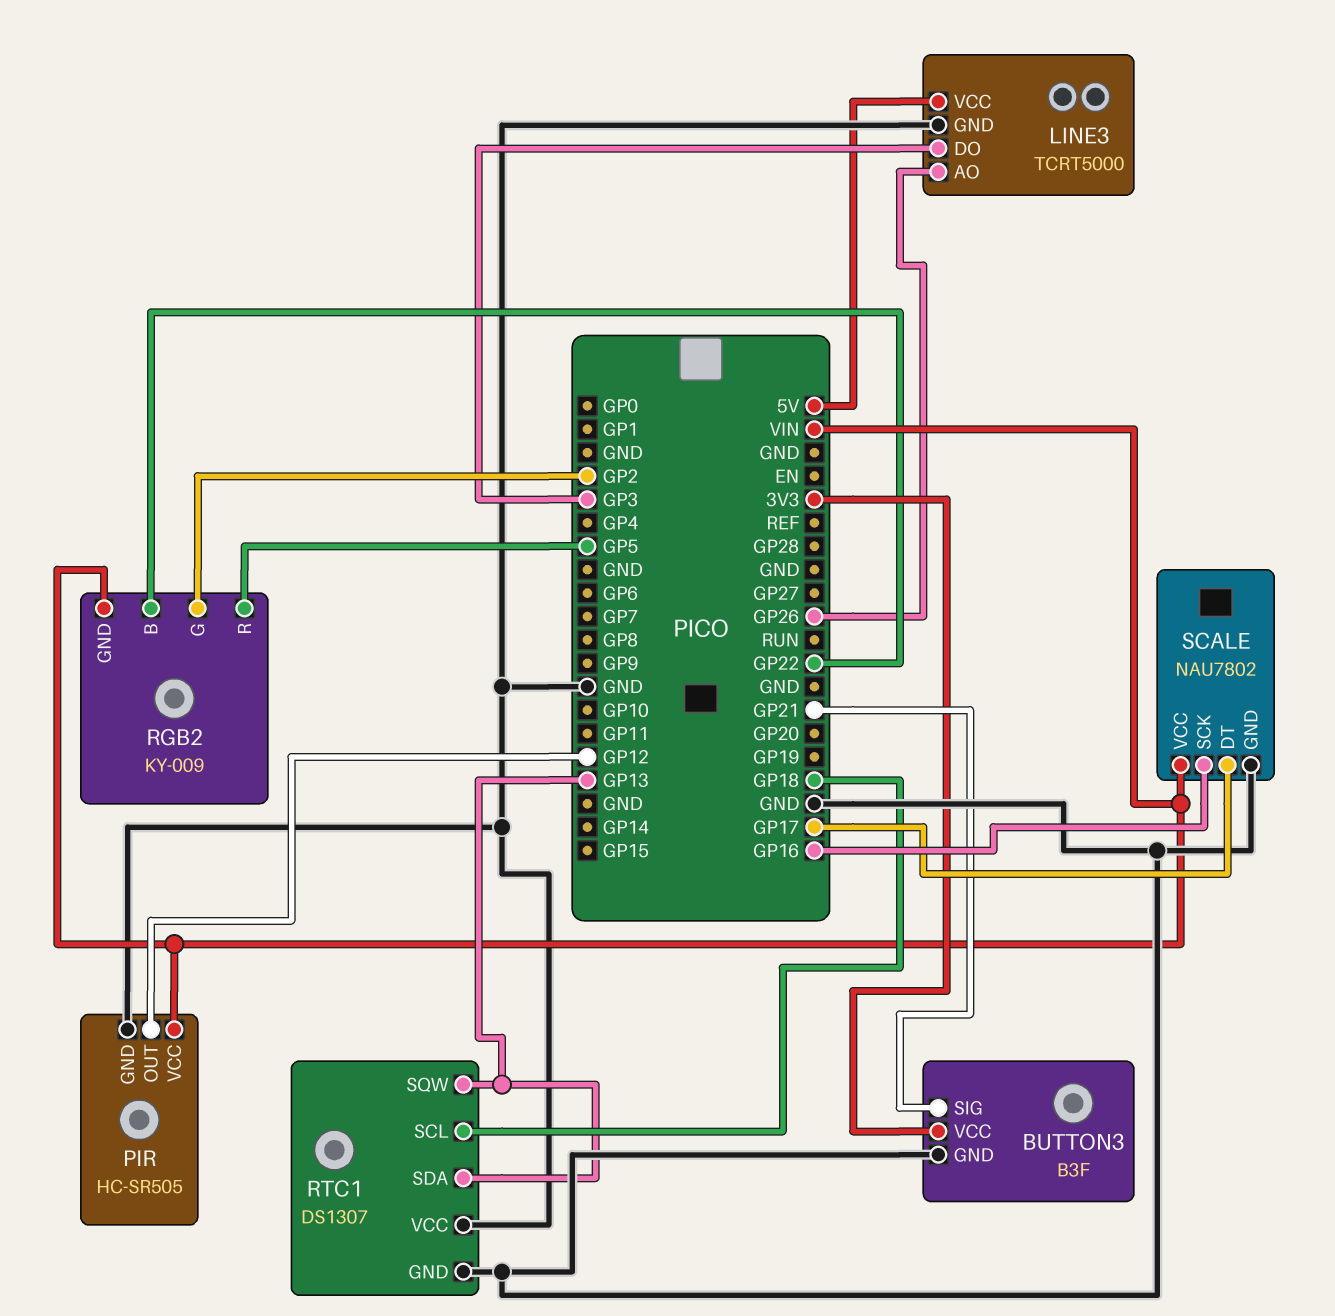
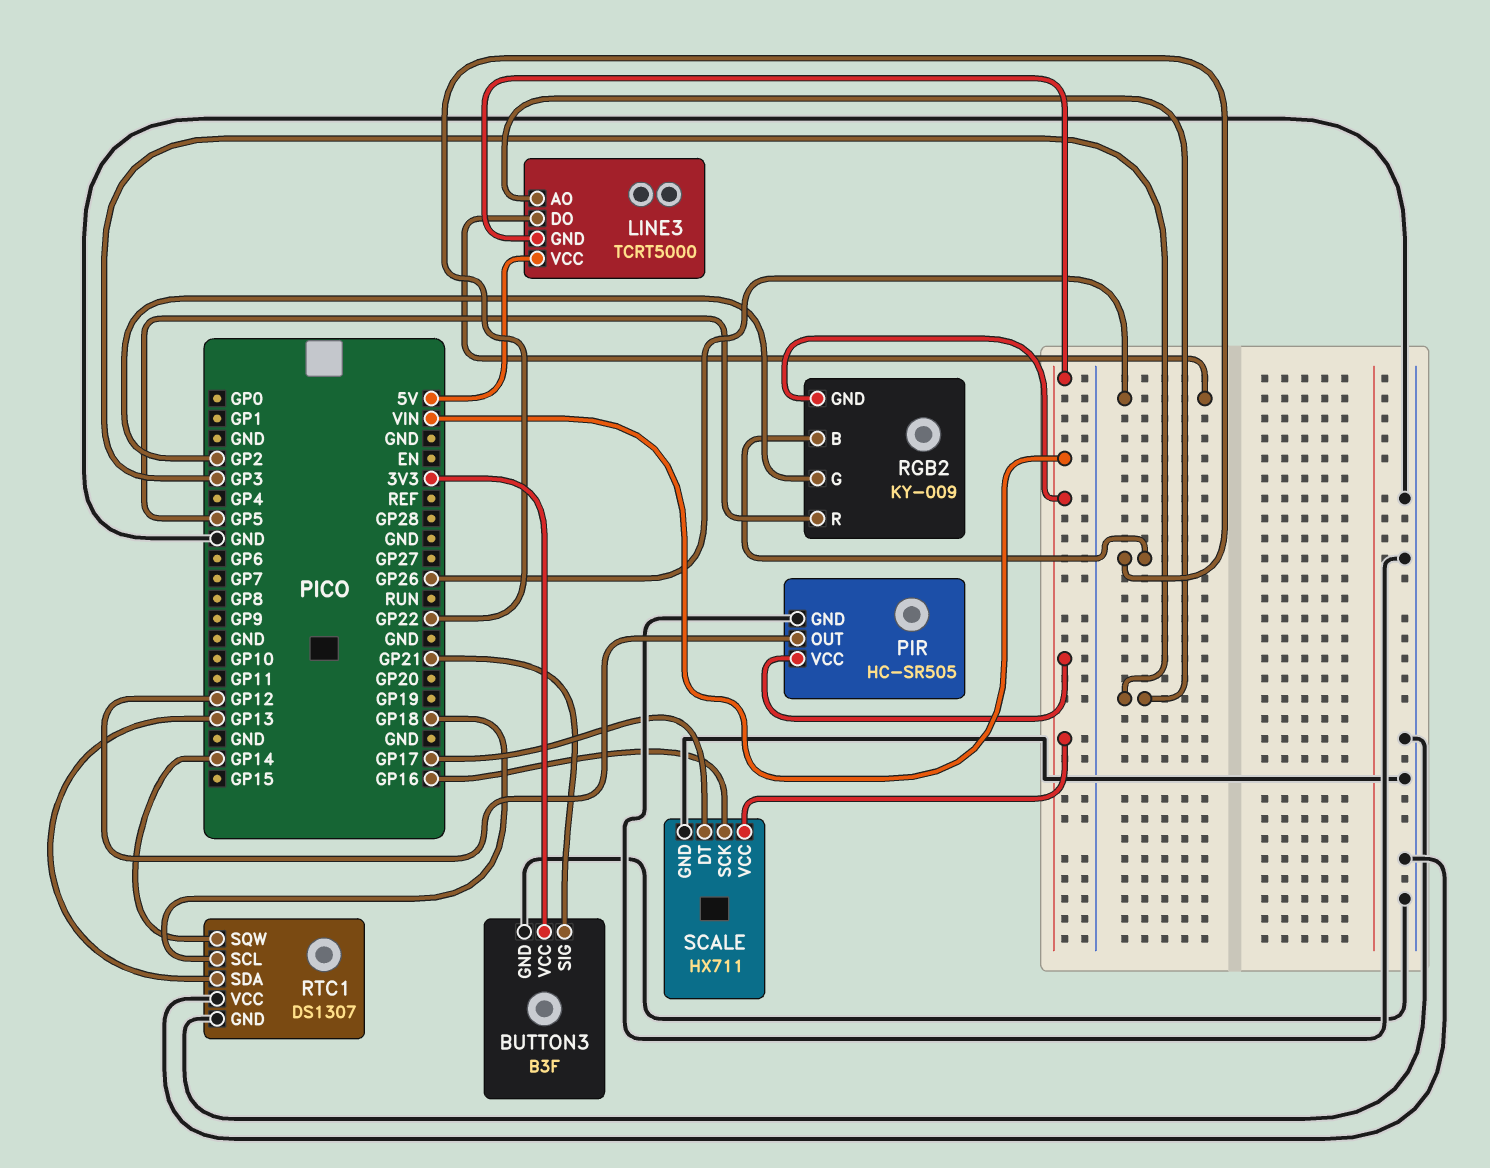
LINE3 pin AO: GP26 -> GP3
LINE3 pin DO: GP3 -> GP26
LINE3 pin GND: GND -> VIN
RTC1 pin SQW: GP13 -> GP14
SCALE: NAU7802 -> HX711

